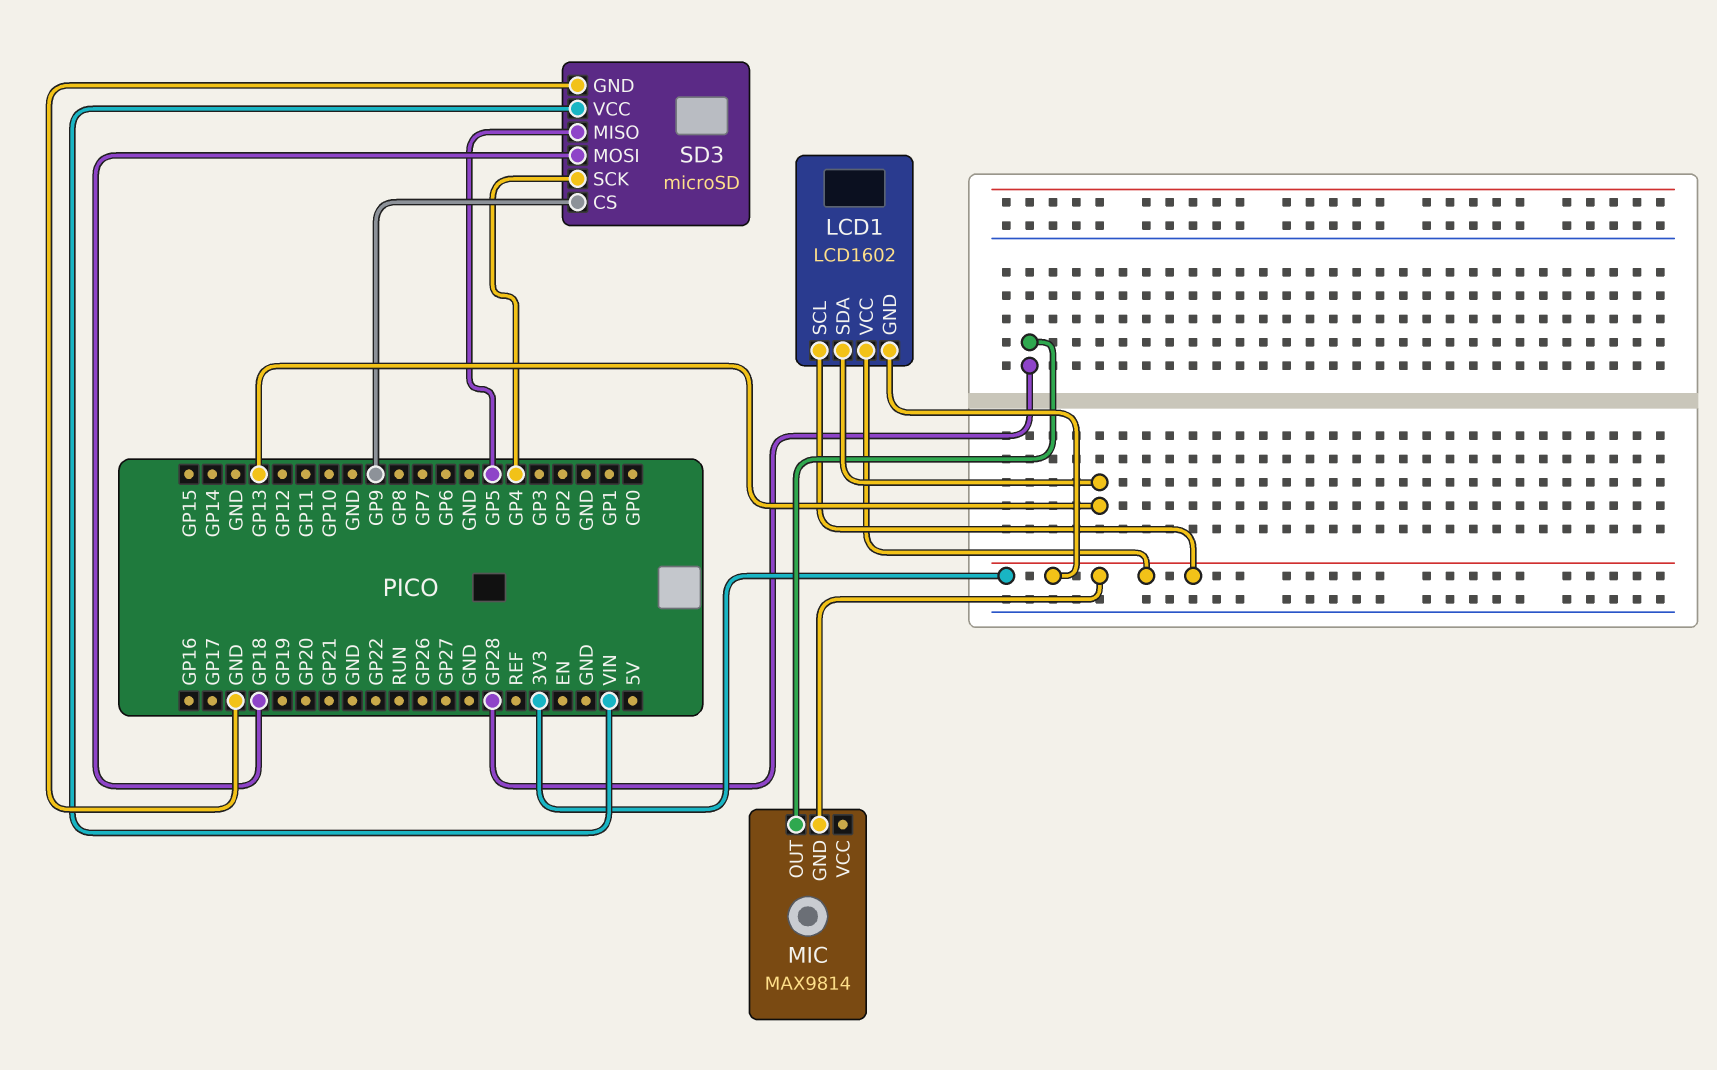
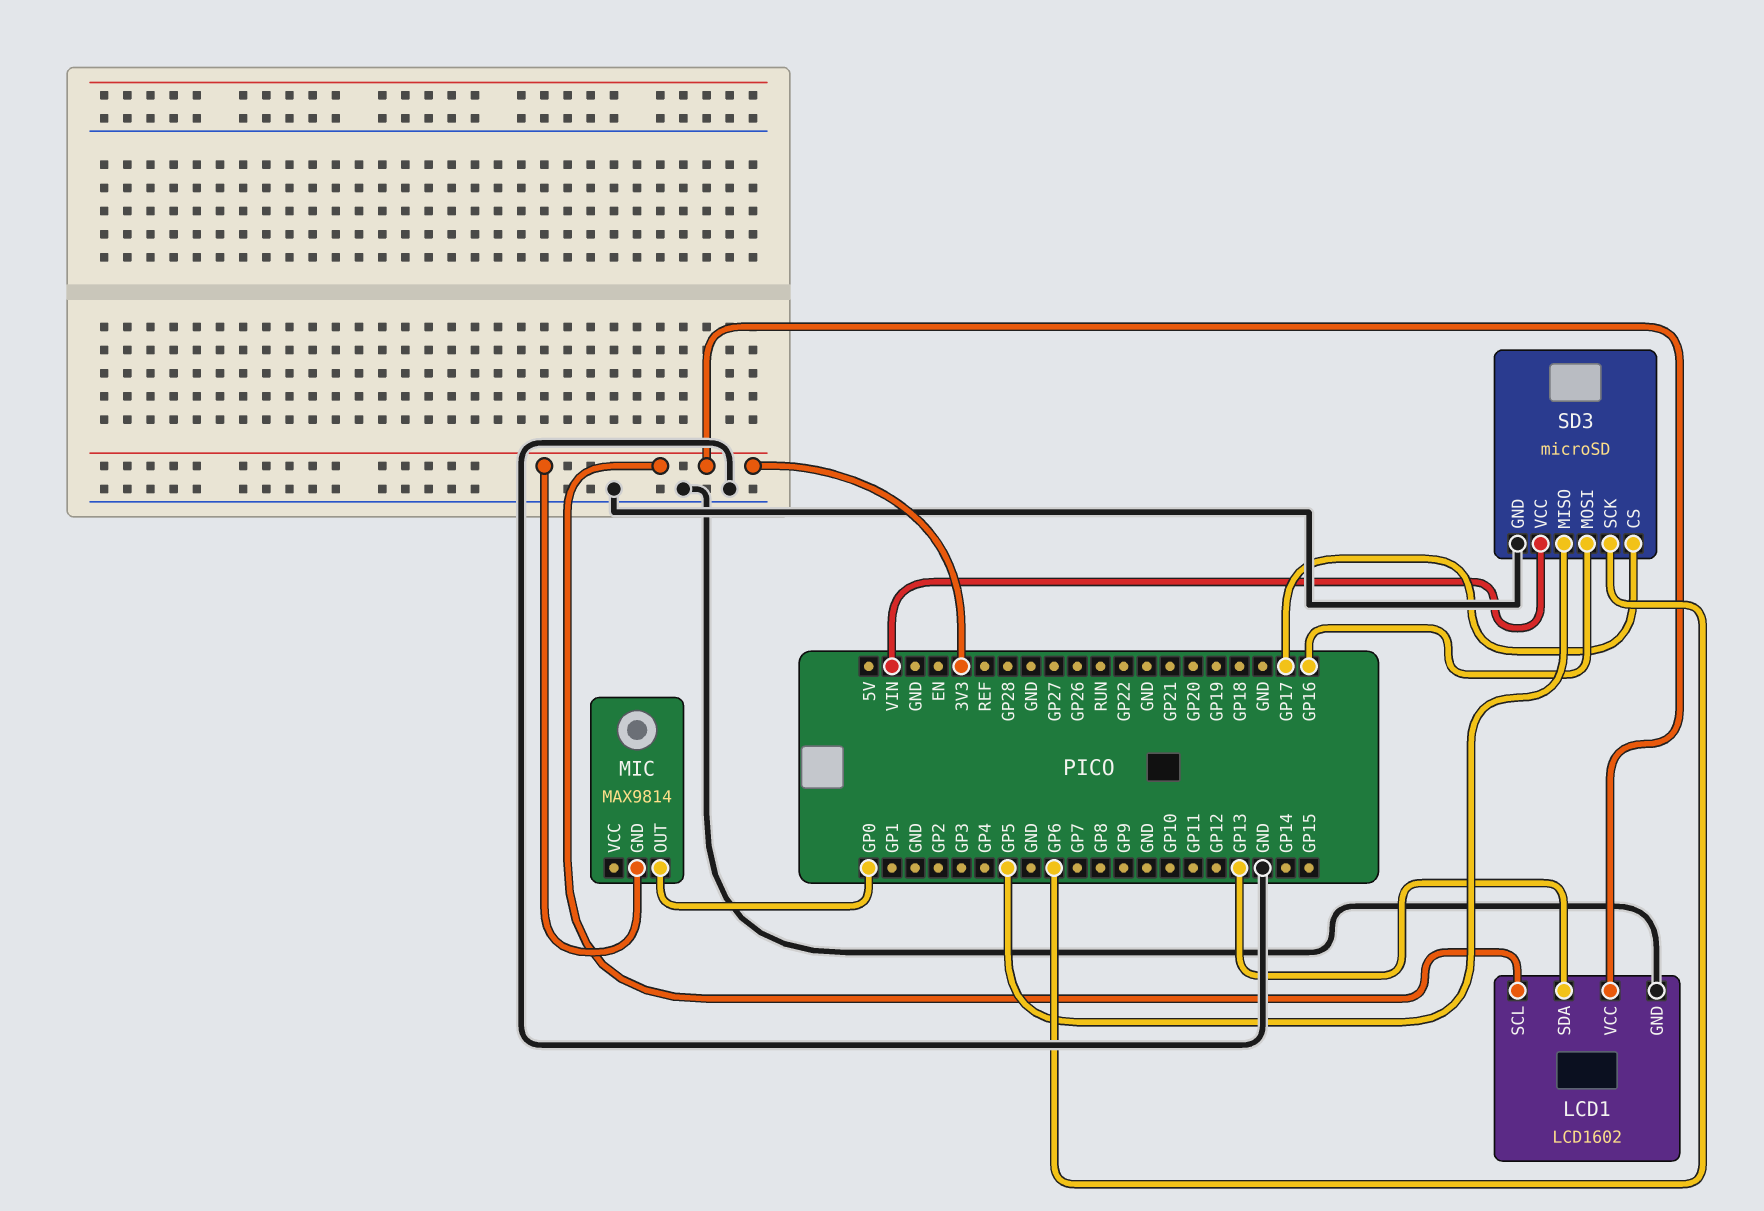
LCD1 pin GND: 3V3 -> GND
MIC pin OUT: GP28 -> GP0
SD3 pin CS: GP9 -> GP17
SD3 pin MOSI: GP18 -> GP16
SD3 pin SCK: GP4 -> GP6

